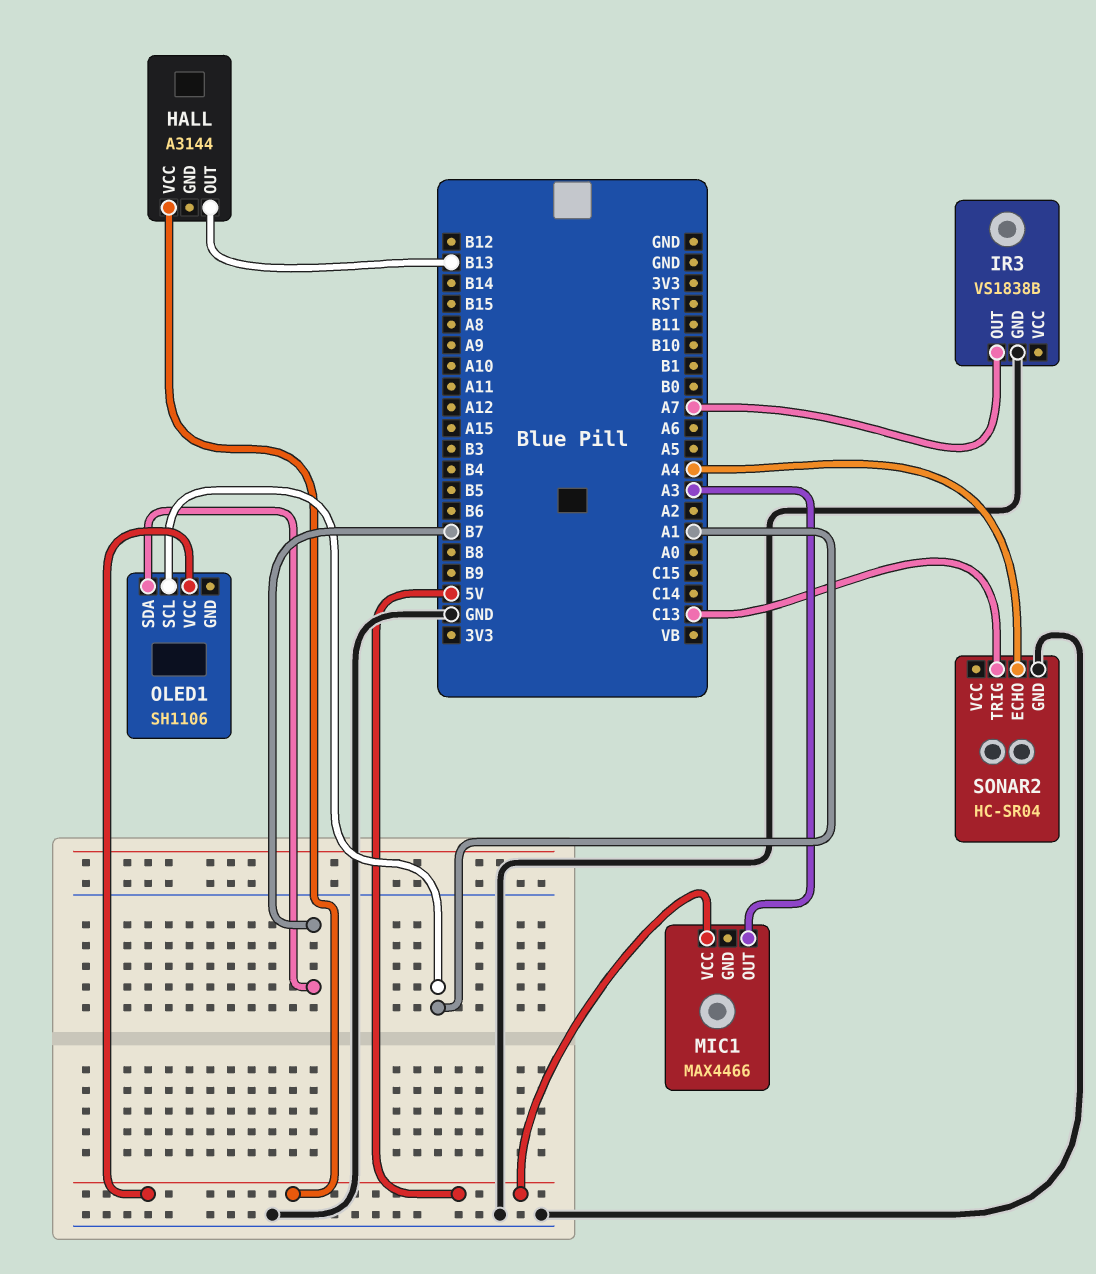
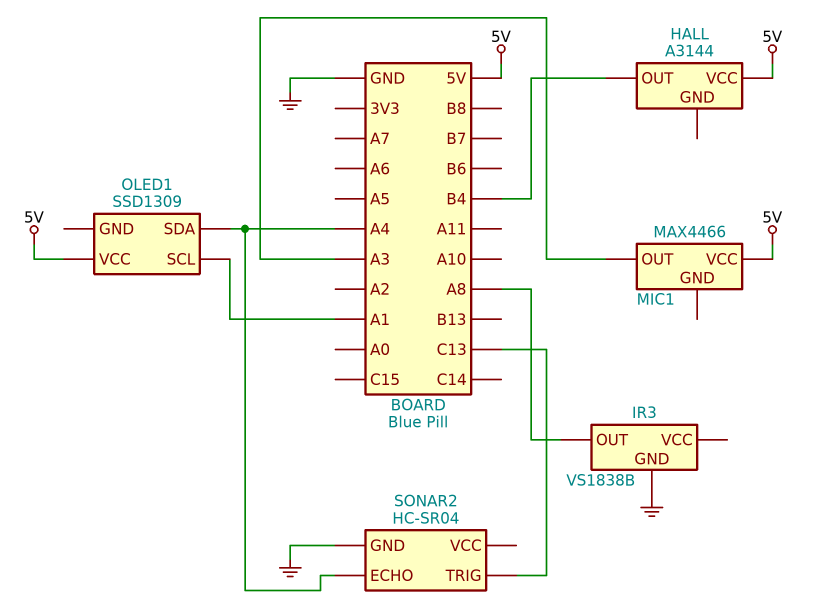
HALL pin OUT: B13 -> B4
IR3 pin OUT: A7 -> A8
OLED1: SH1106 -> SSD1309
OLED1 pin SDA: B7 -> A4

